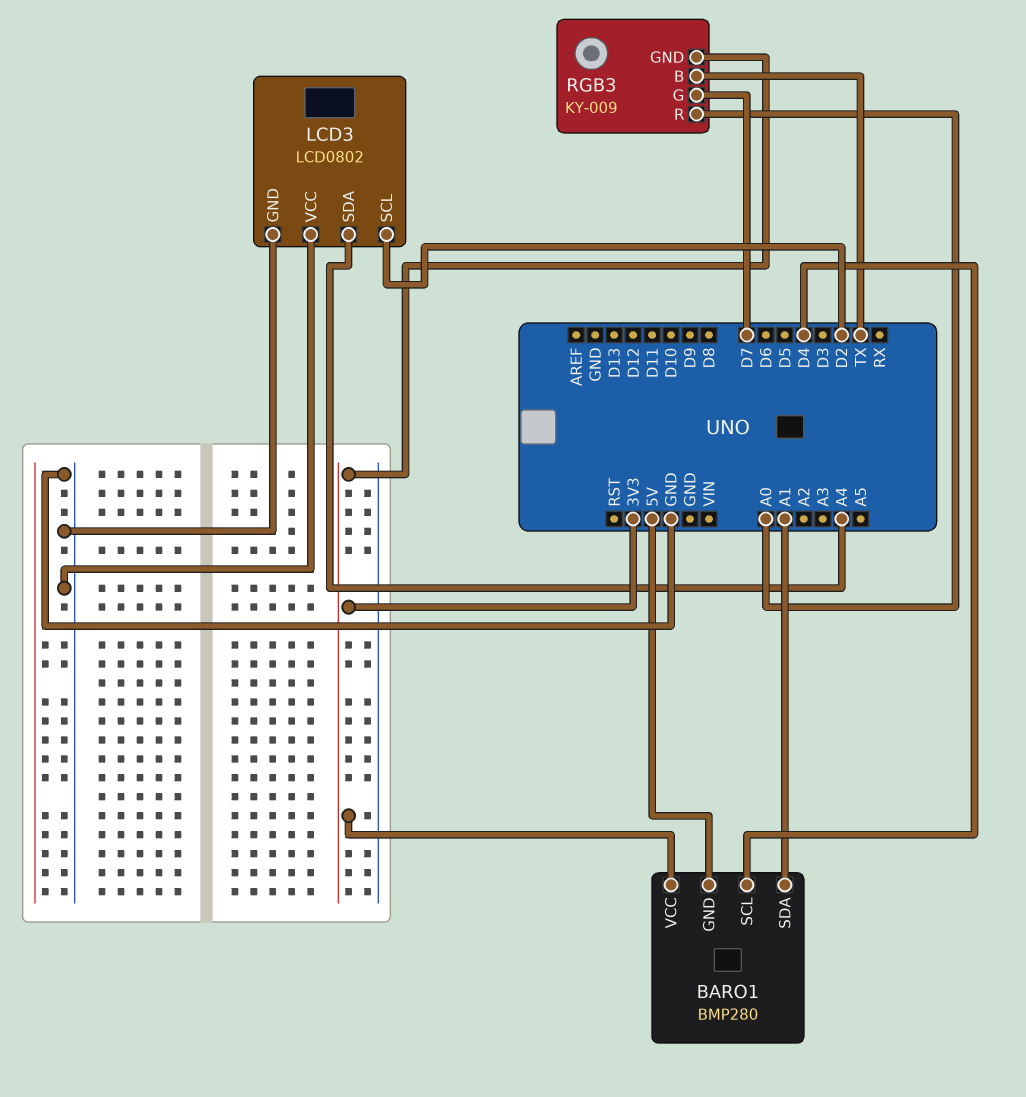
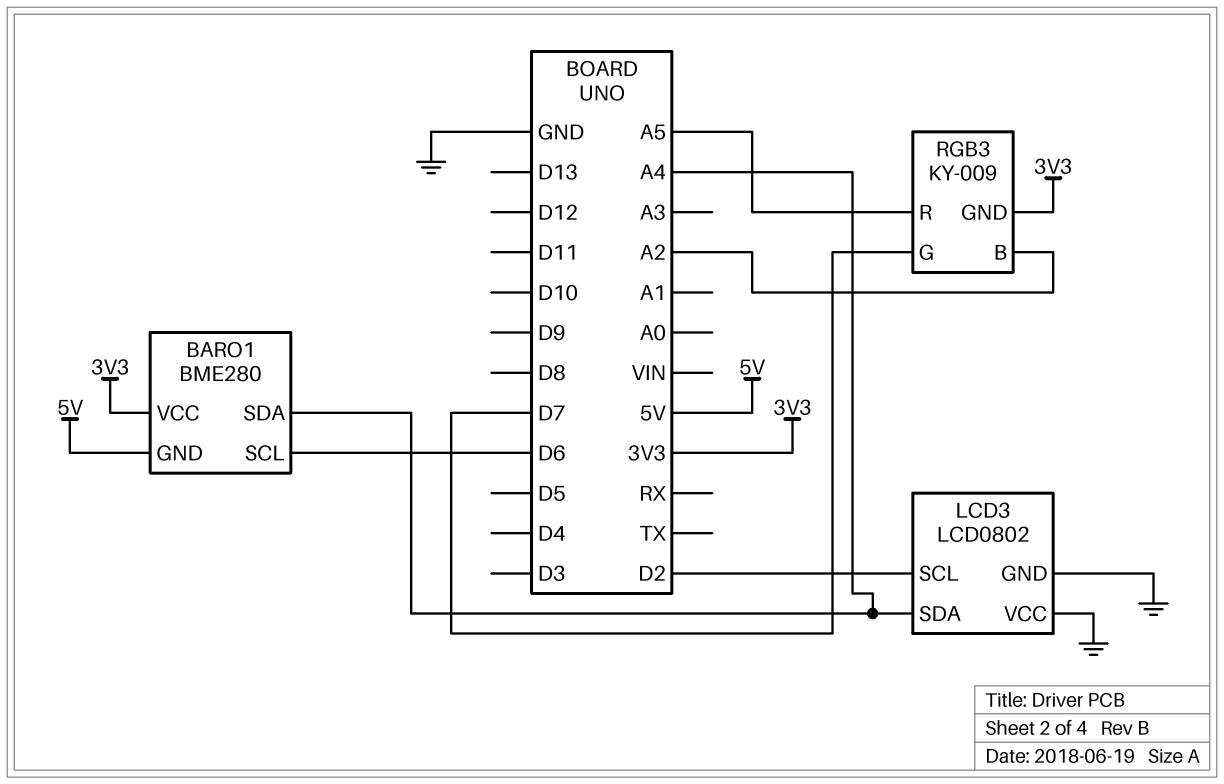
BARO1: BMP280 -> BME280
BARO1 pin SCL: D4 -> D6
BARO1 pin SDA: A1 -> A4
RGB3 pin B: TX -> A2
RGB3 pin R: A0 -> A5

